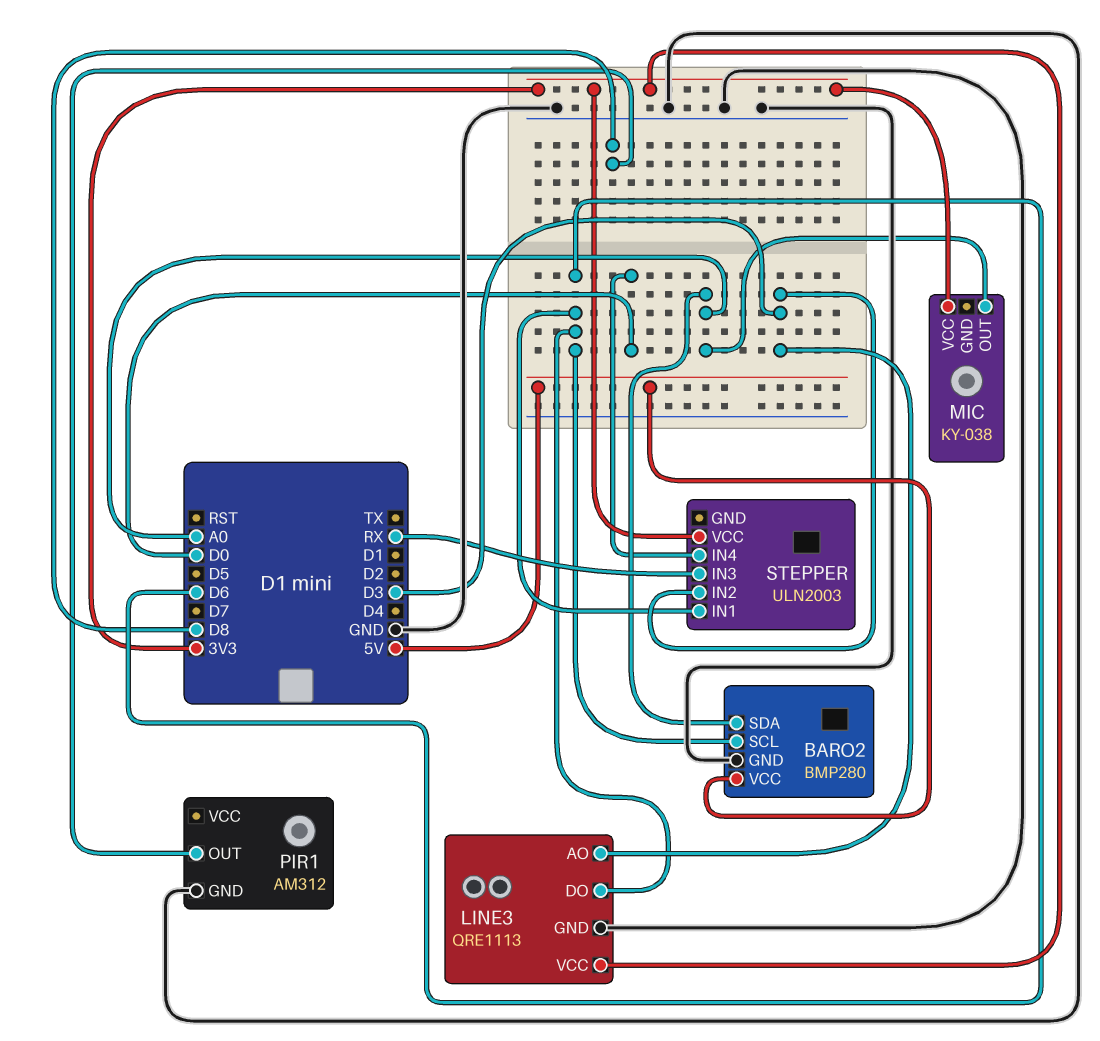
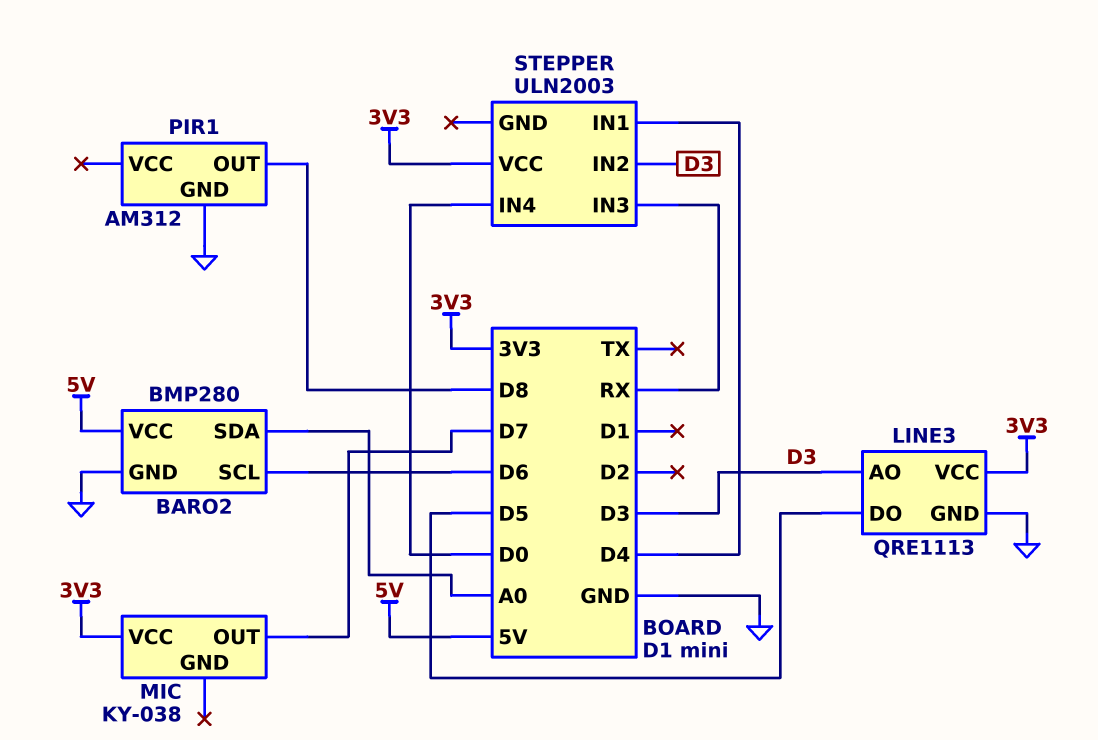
LINE3 pin DO: D6 -> D5
MIC pin OUT: A0 -> D7
STEPPER pin IN1: D6 -> D4

